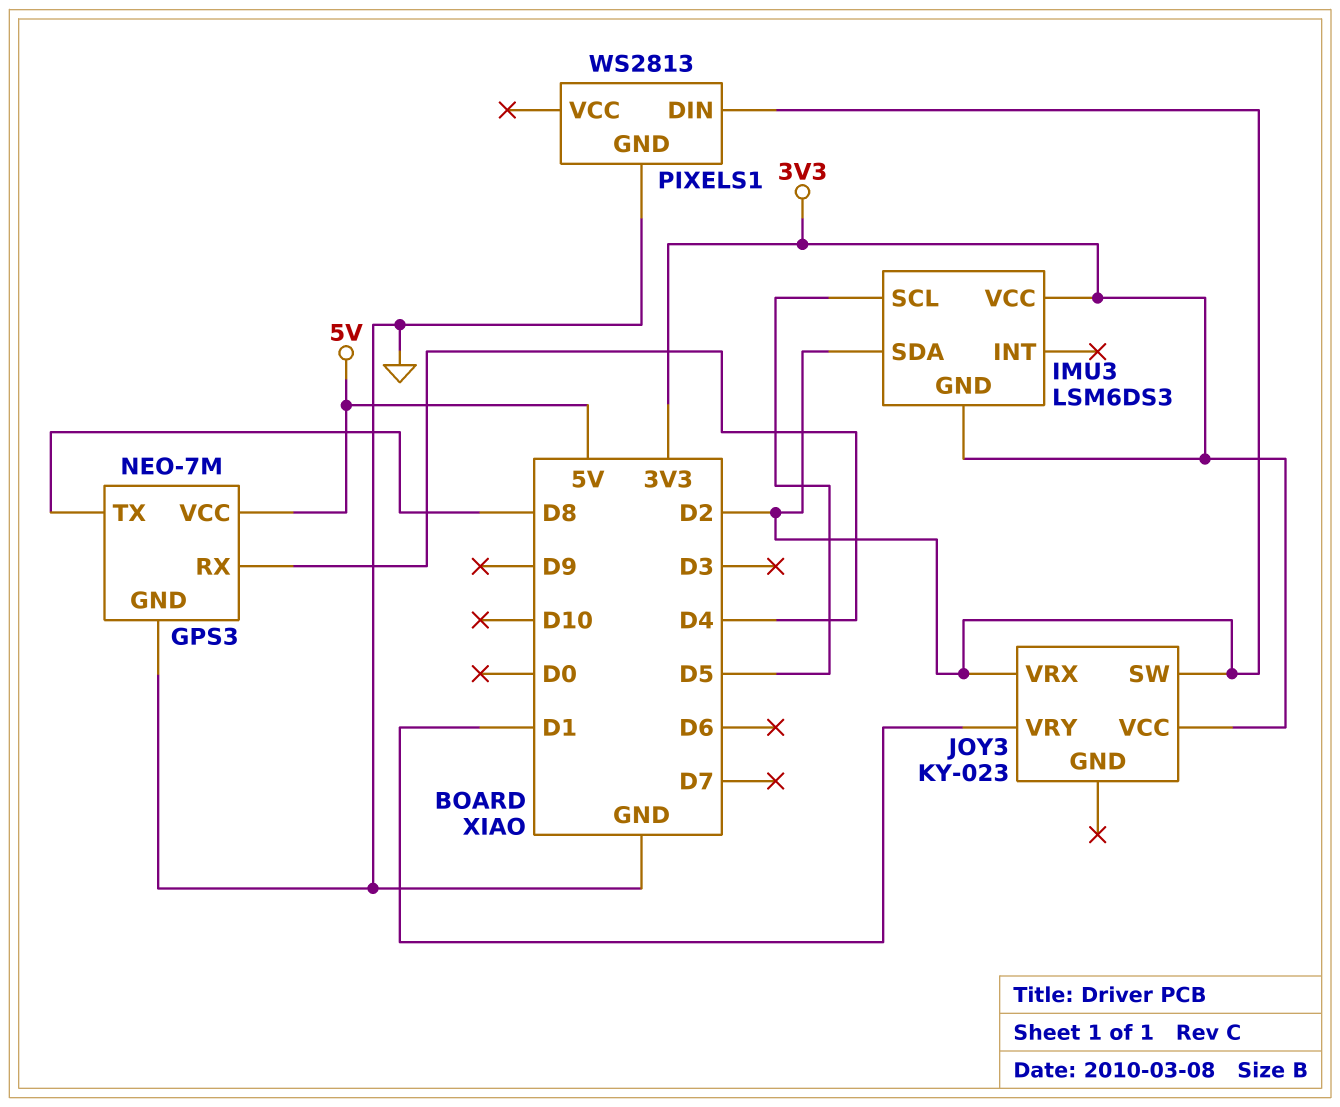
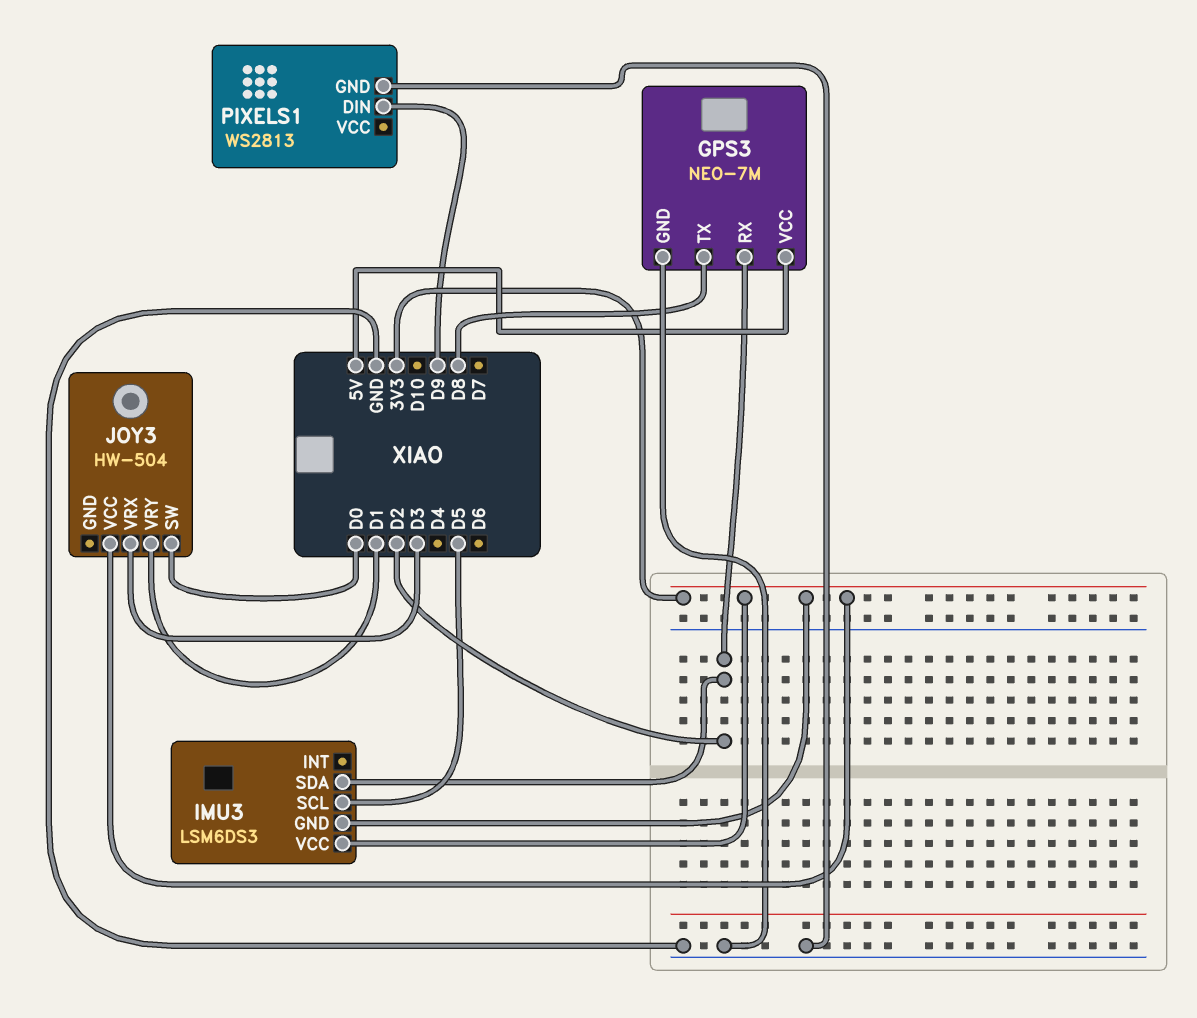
GPS3 pin RX: D4 -> D2
JOY3: KY-023 -> HW-504
JOY3 pin SW: D2 -> D0
JOY3 pin VRX: D2 -> D3
PIXELS1 pin DIN: D2 -> D9

